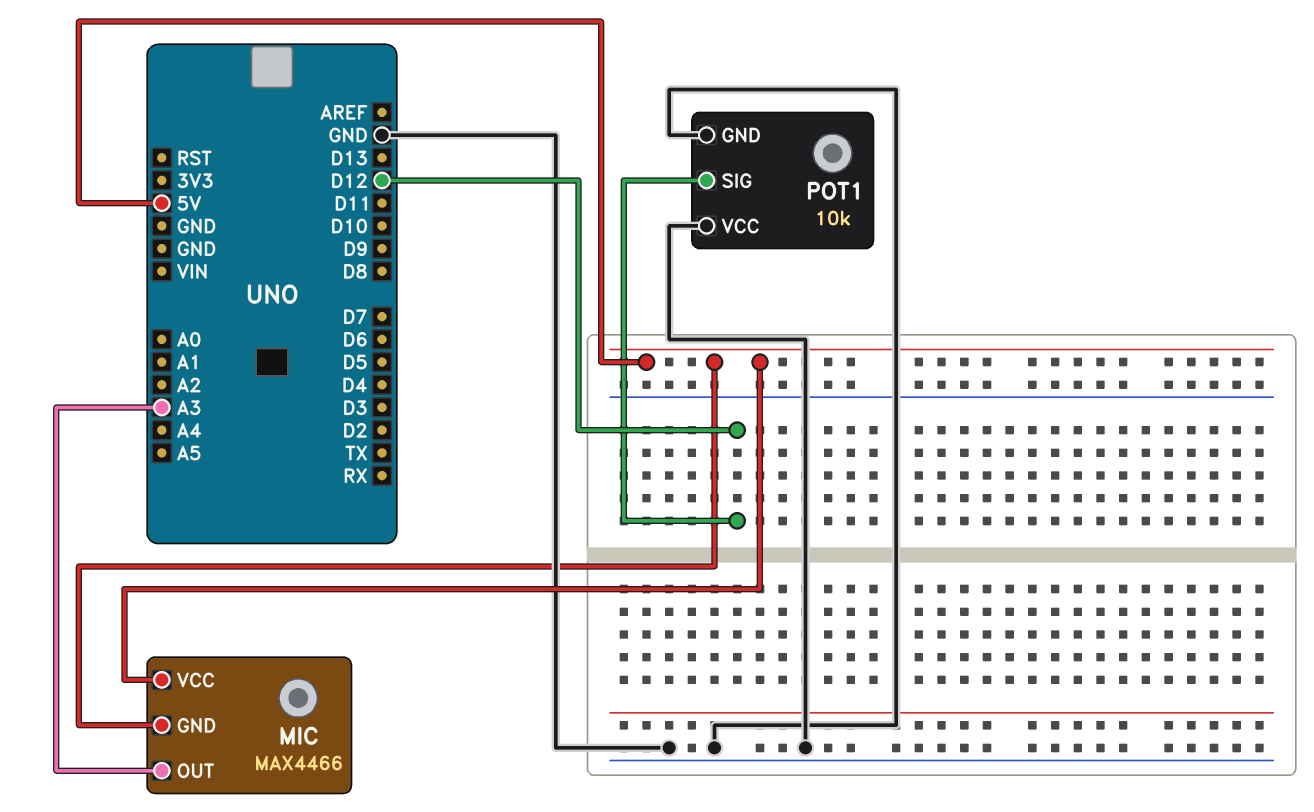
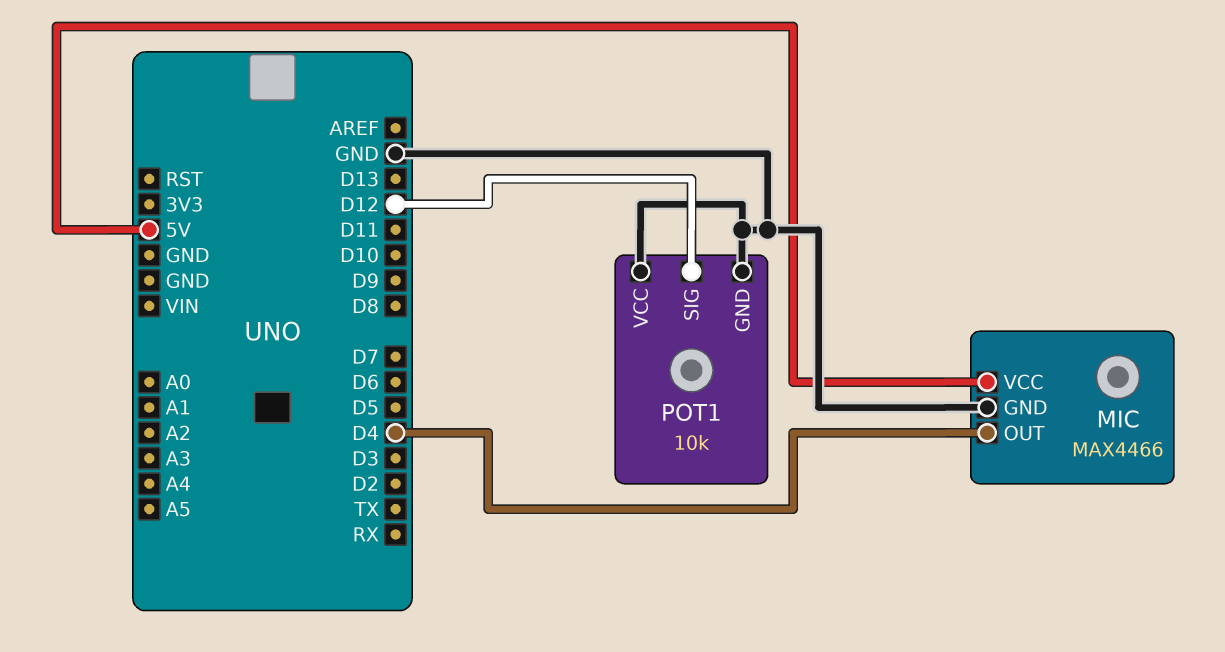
MIC pin GND: 5V -> GND
MIC pin OUT: A3 -> D4

